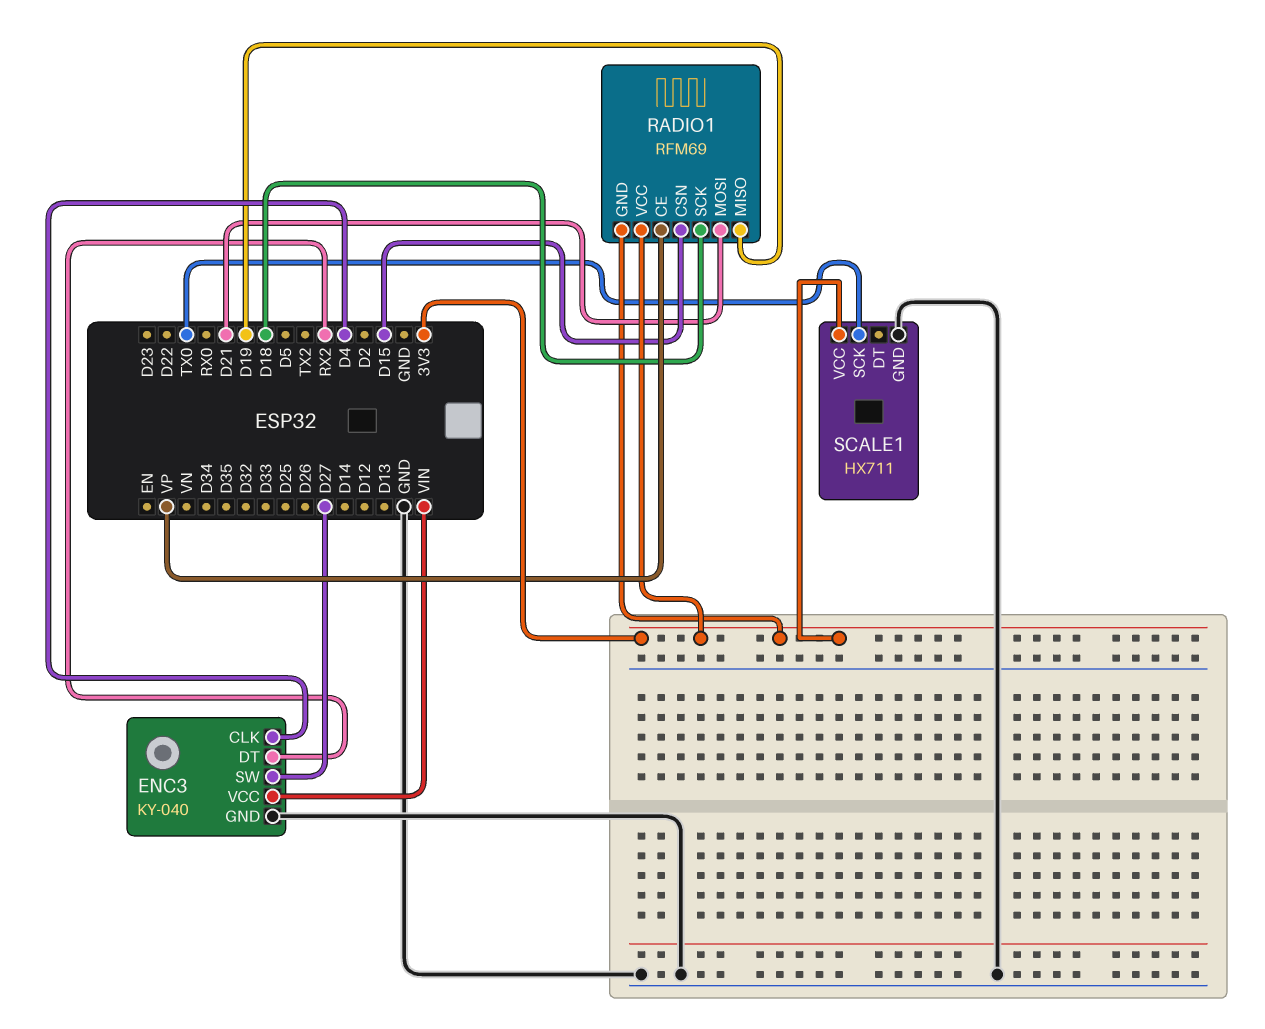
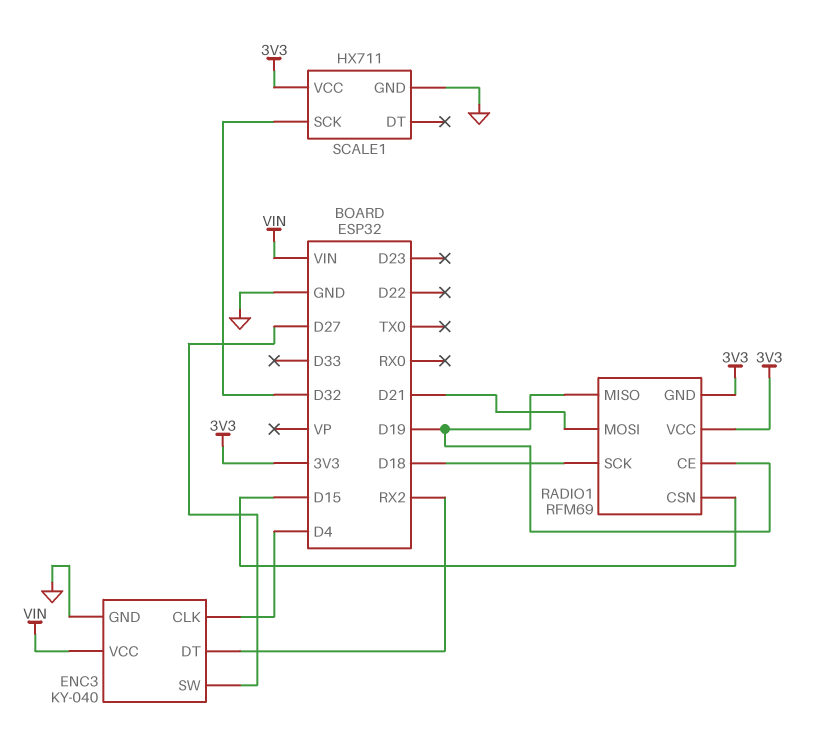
RADIO1 pin CE: VP -> D19
SCALE1 pin SCK: TX0 -> D32

